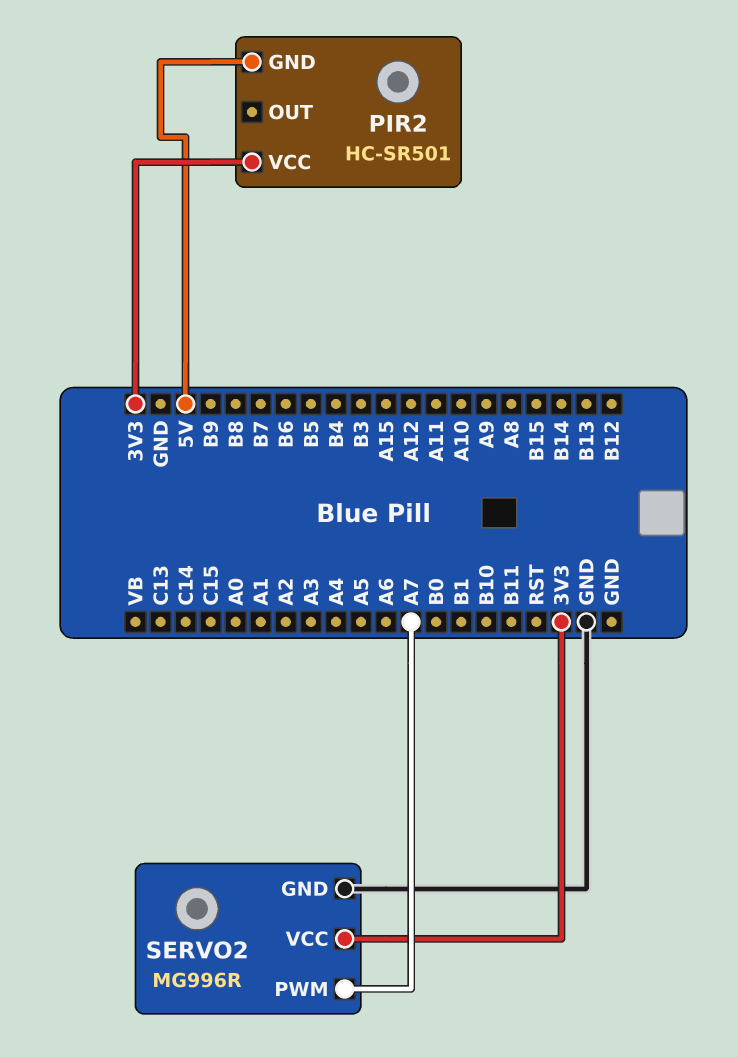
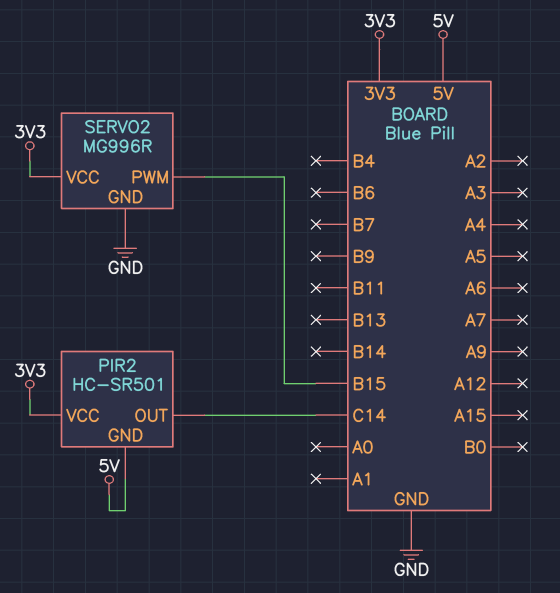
PIR2 pin OUT: none -> C14
SERVO2 pin PWM: A7 -> B15

